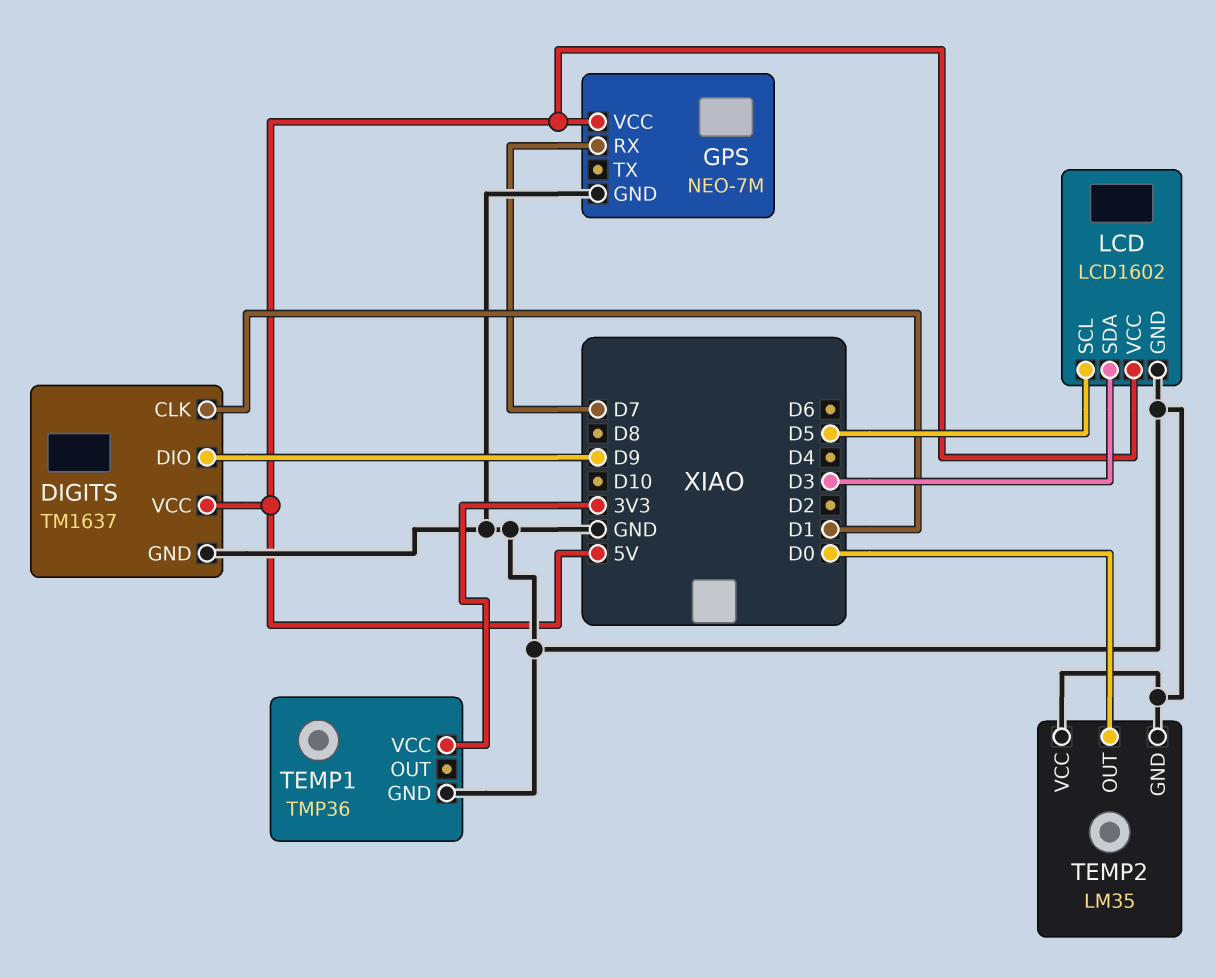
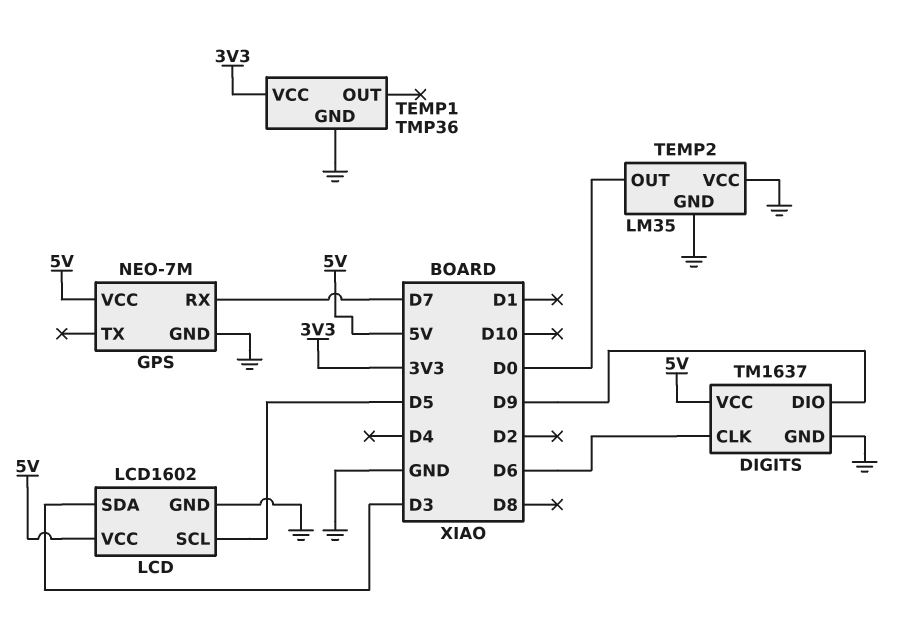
DIGITS pin CLK: D1 -> D6

